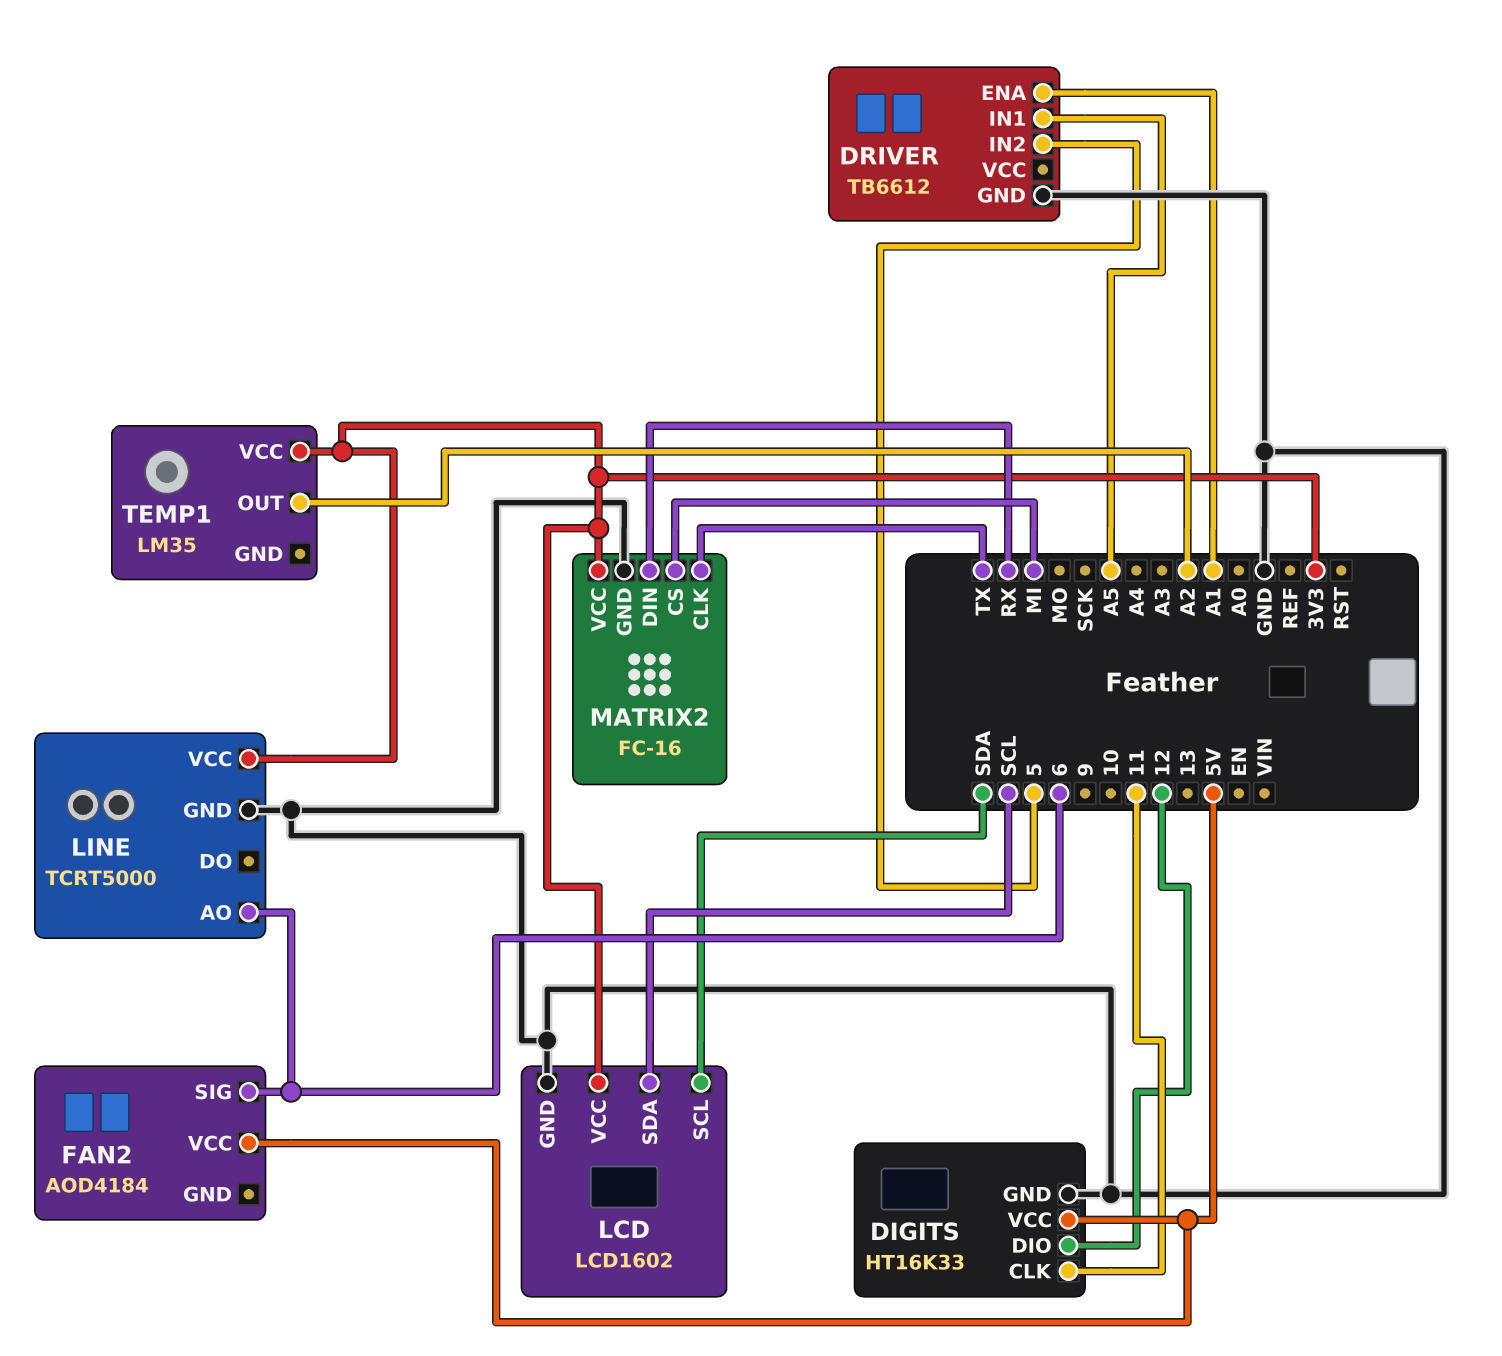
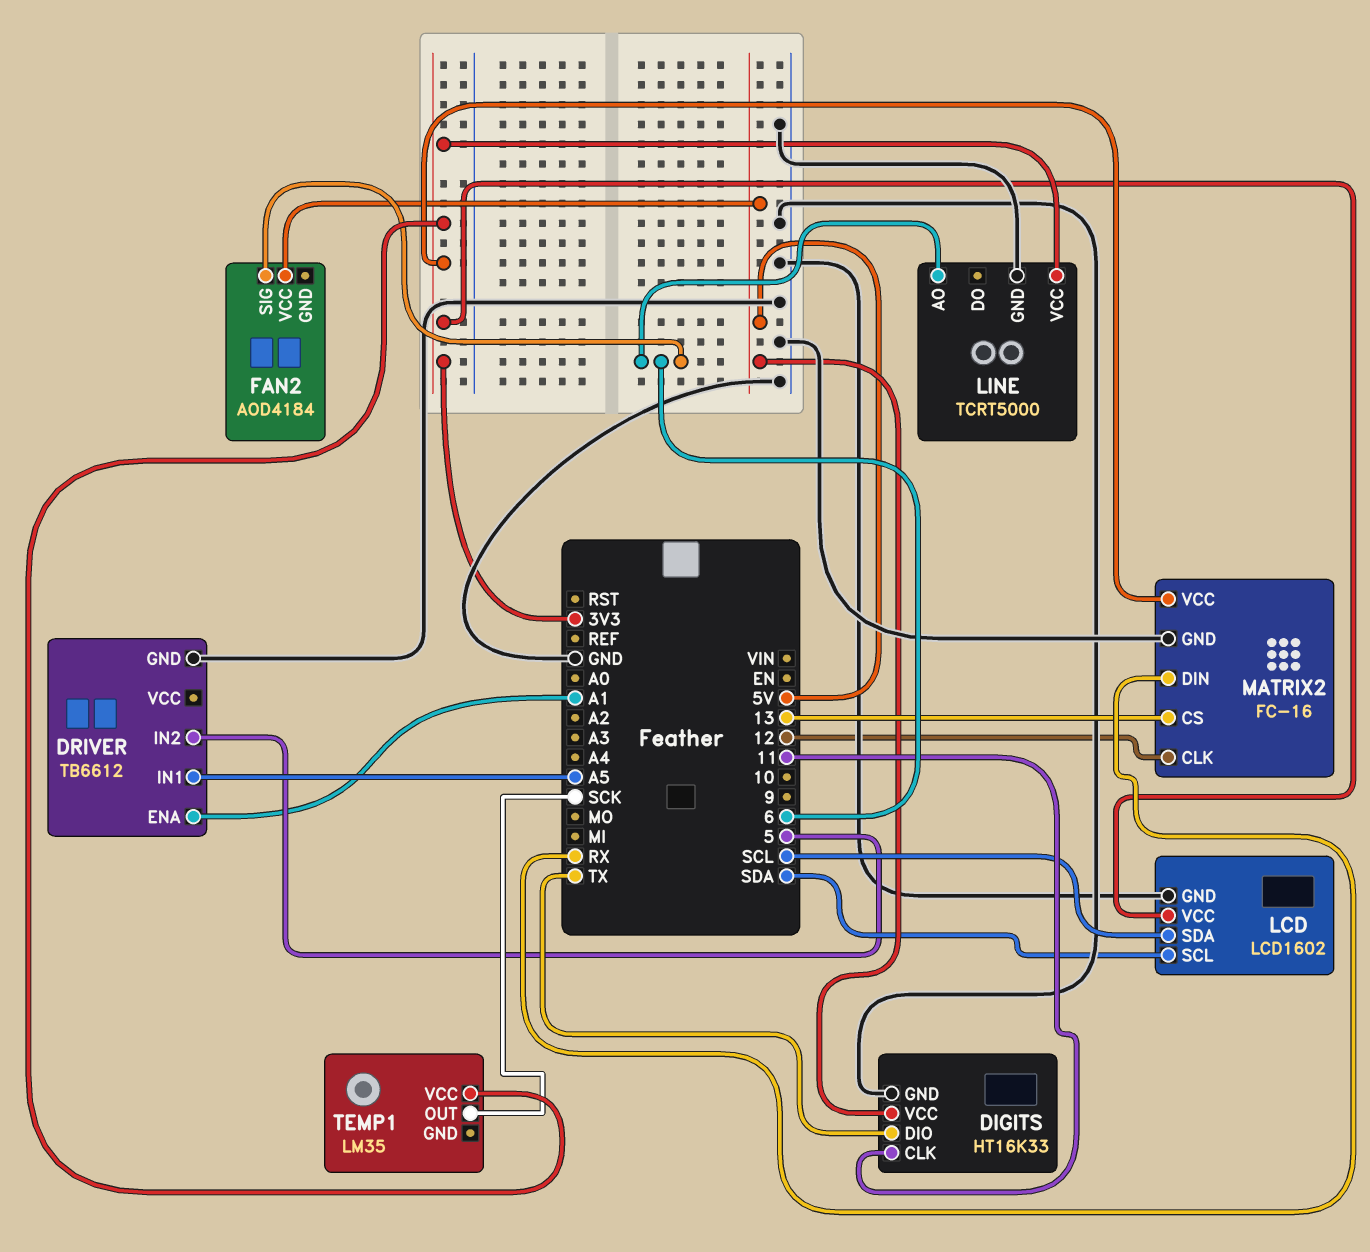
DIGITS pin DIO: 12 -> TX
MATRIX2 pin CLK: TX -> 12
MATRIX2 pin CS: MI -> 13
TEMP1 pin OUT: A2 -> SCK

